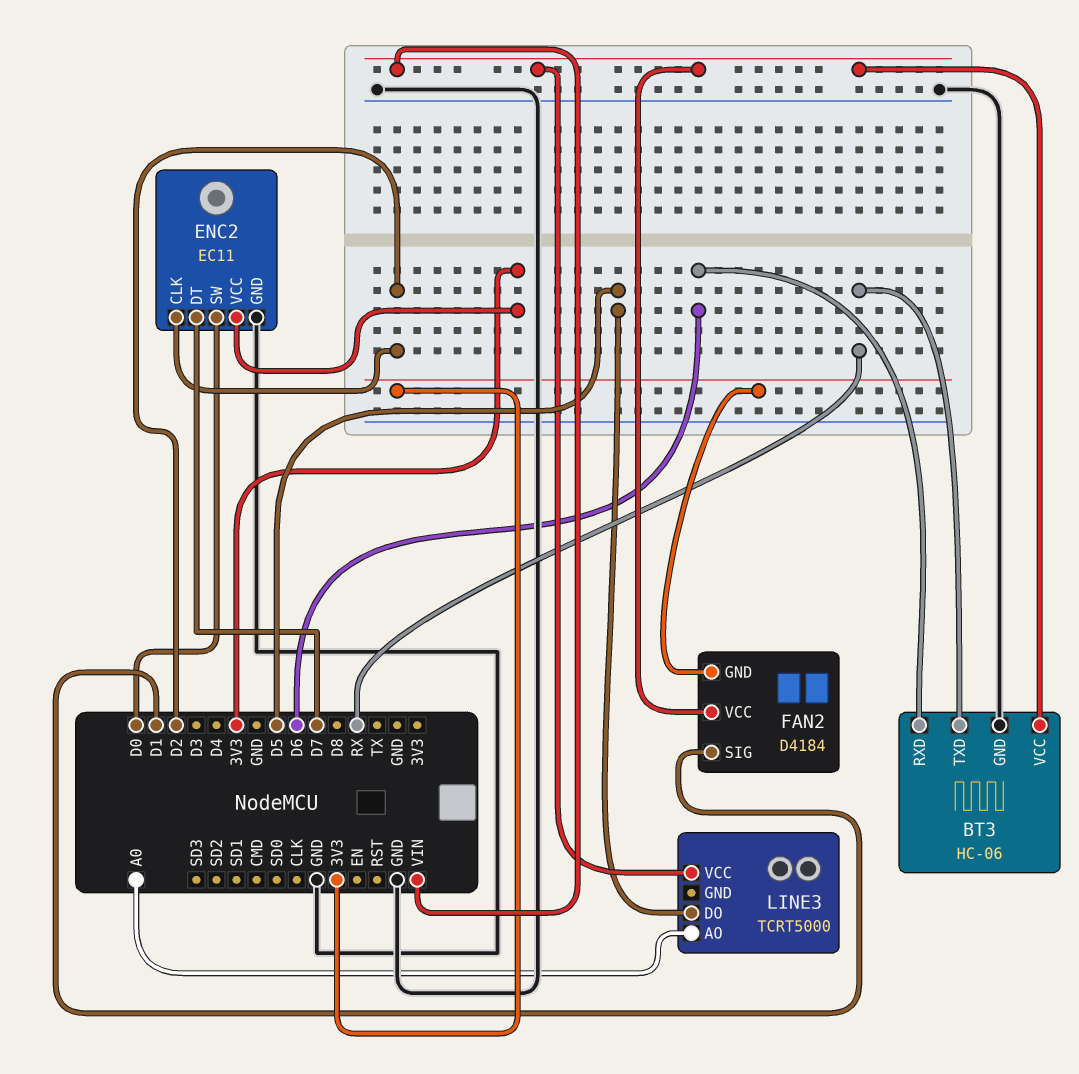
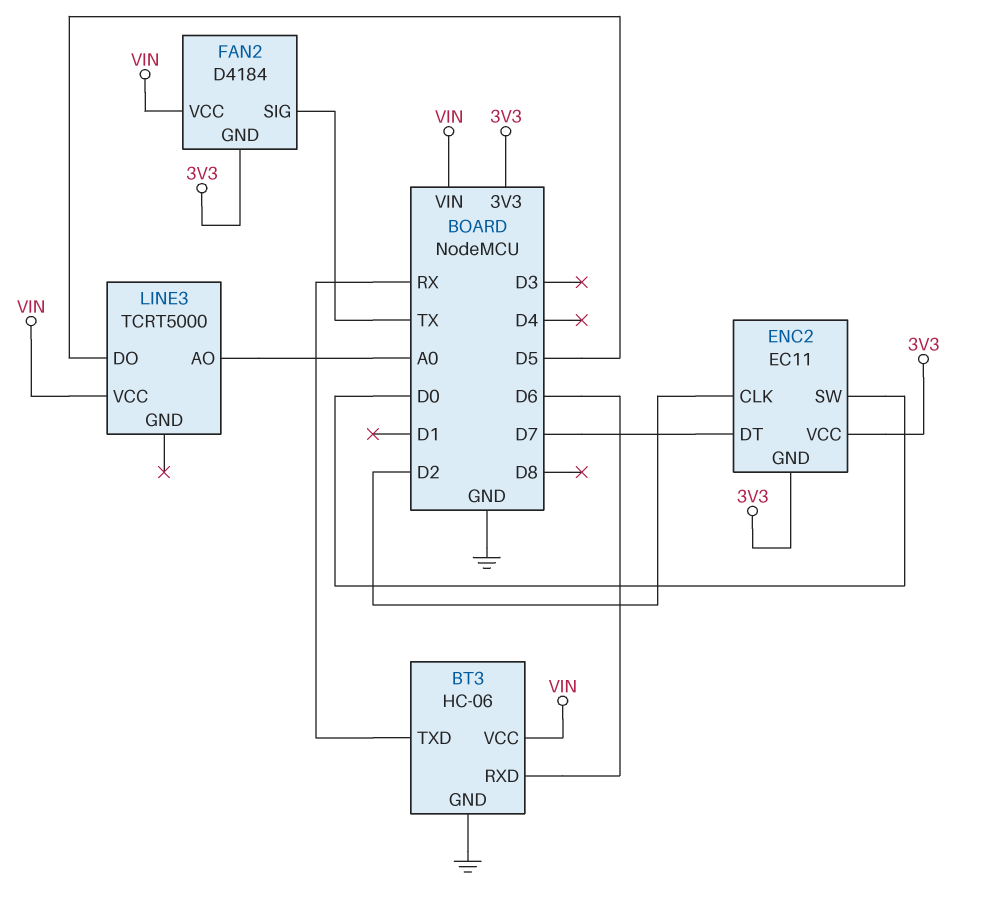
ENC2 pin GND: GND -> 3V3
FAN2 pin SIG: D1 -> TX

